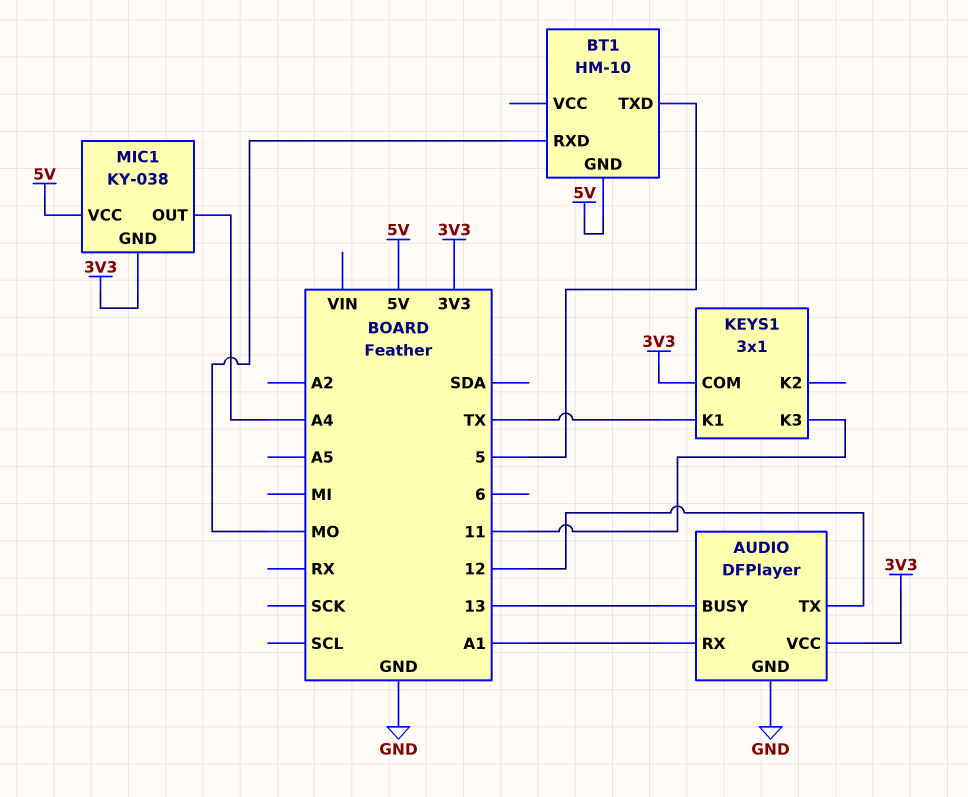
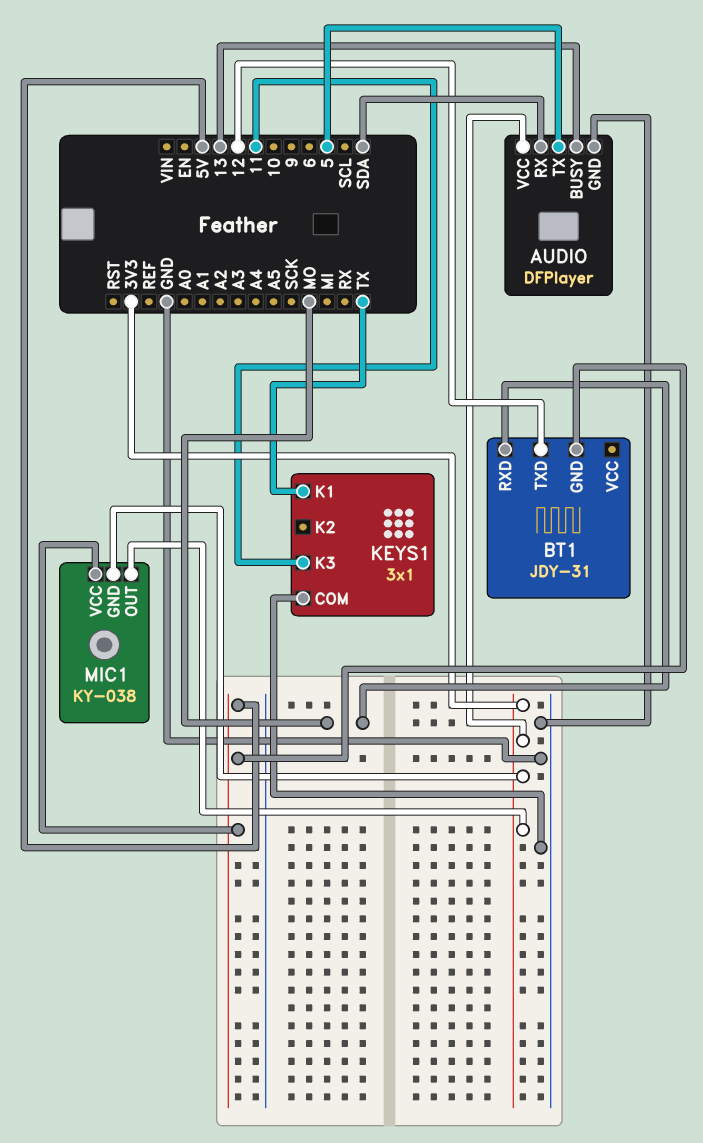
AUDIO pin RX: A1 -> SDA
AUDIO pin TX: 12 -> 5
BT1: HM-10 -> JDY-31
BT1 pin TXD: 5 -> 12
KEYS1 pin COM: 3V3 -> GND
MIC1 pin OUT: A4 -> 3V3

